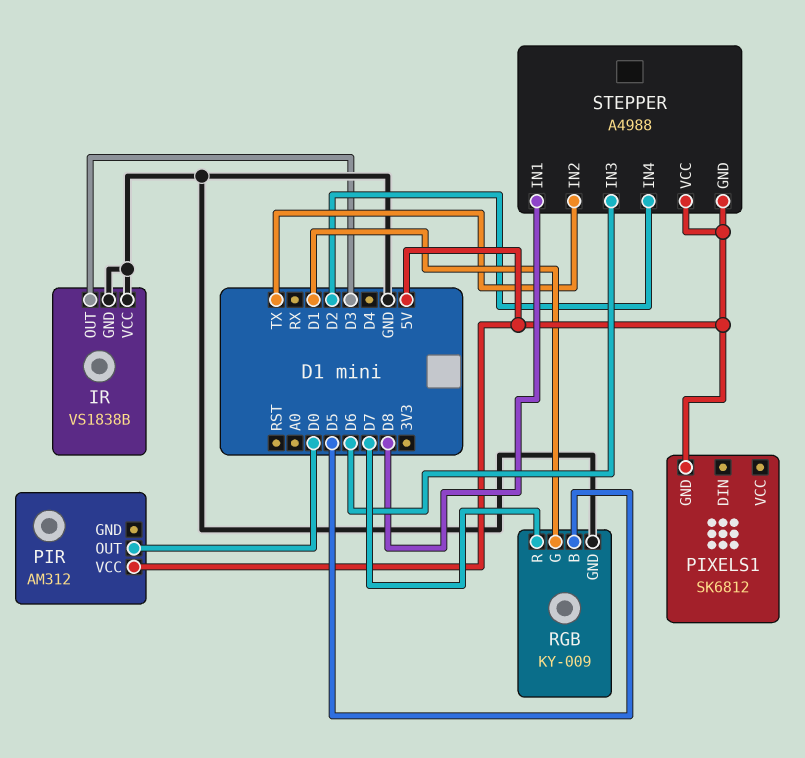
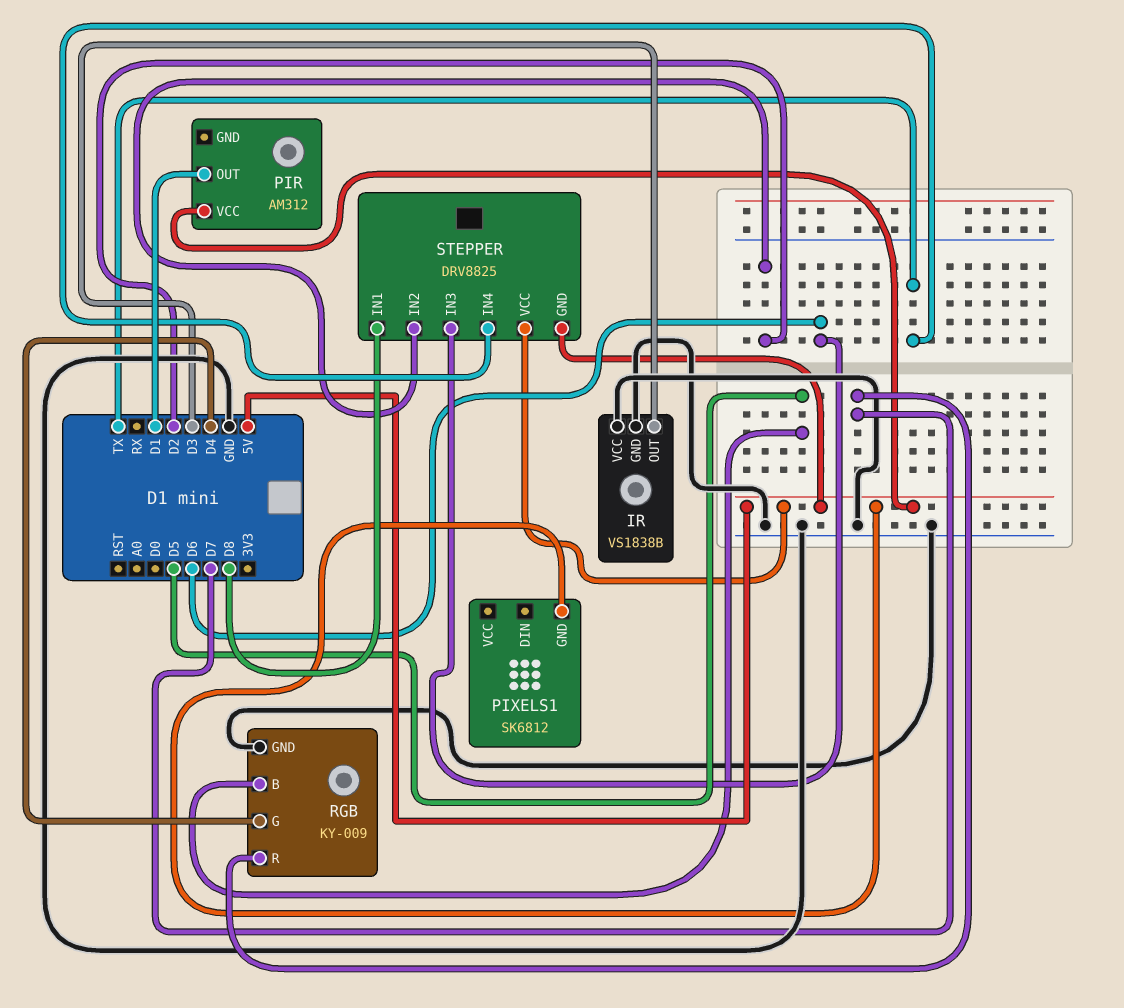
PIR pin OUT: D0 -> D1
RGB pin G: D1 -> D4
STEPPER: A4988 -> DRV8825
STEPPER pin IN2: TX -> D2
STEPPER pin IN4: D2 -> TX

